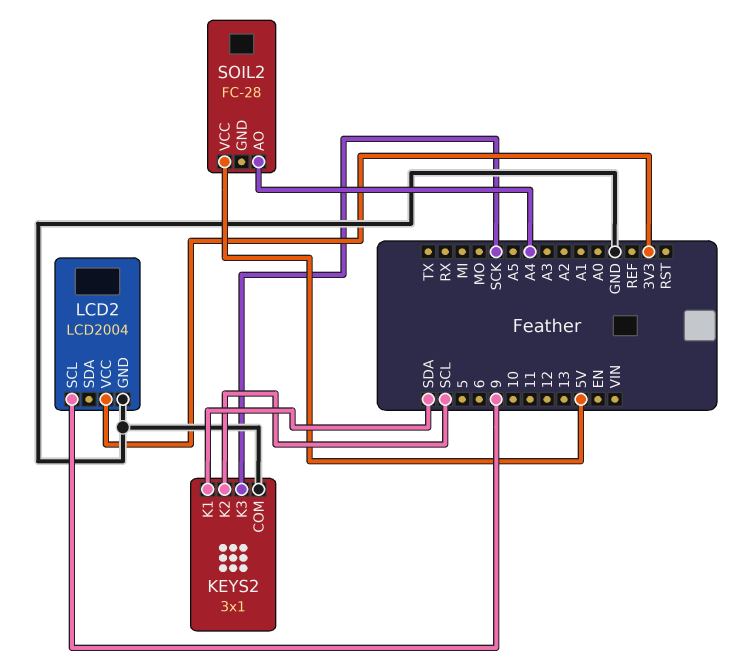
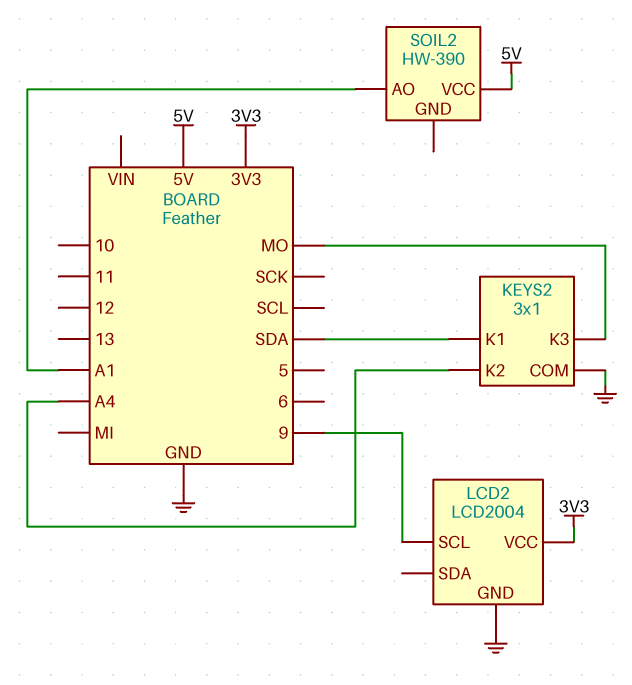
KEYS2 pin K2: SCL -> A4
KEYS2 pin K3: SCK -> MO
SOIL2: FC-28 -> HW-390
SOIL2 pin AO: A4 -> A1

